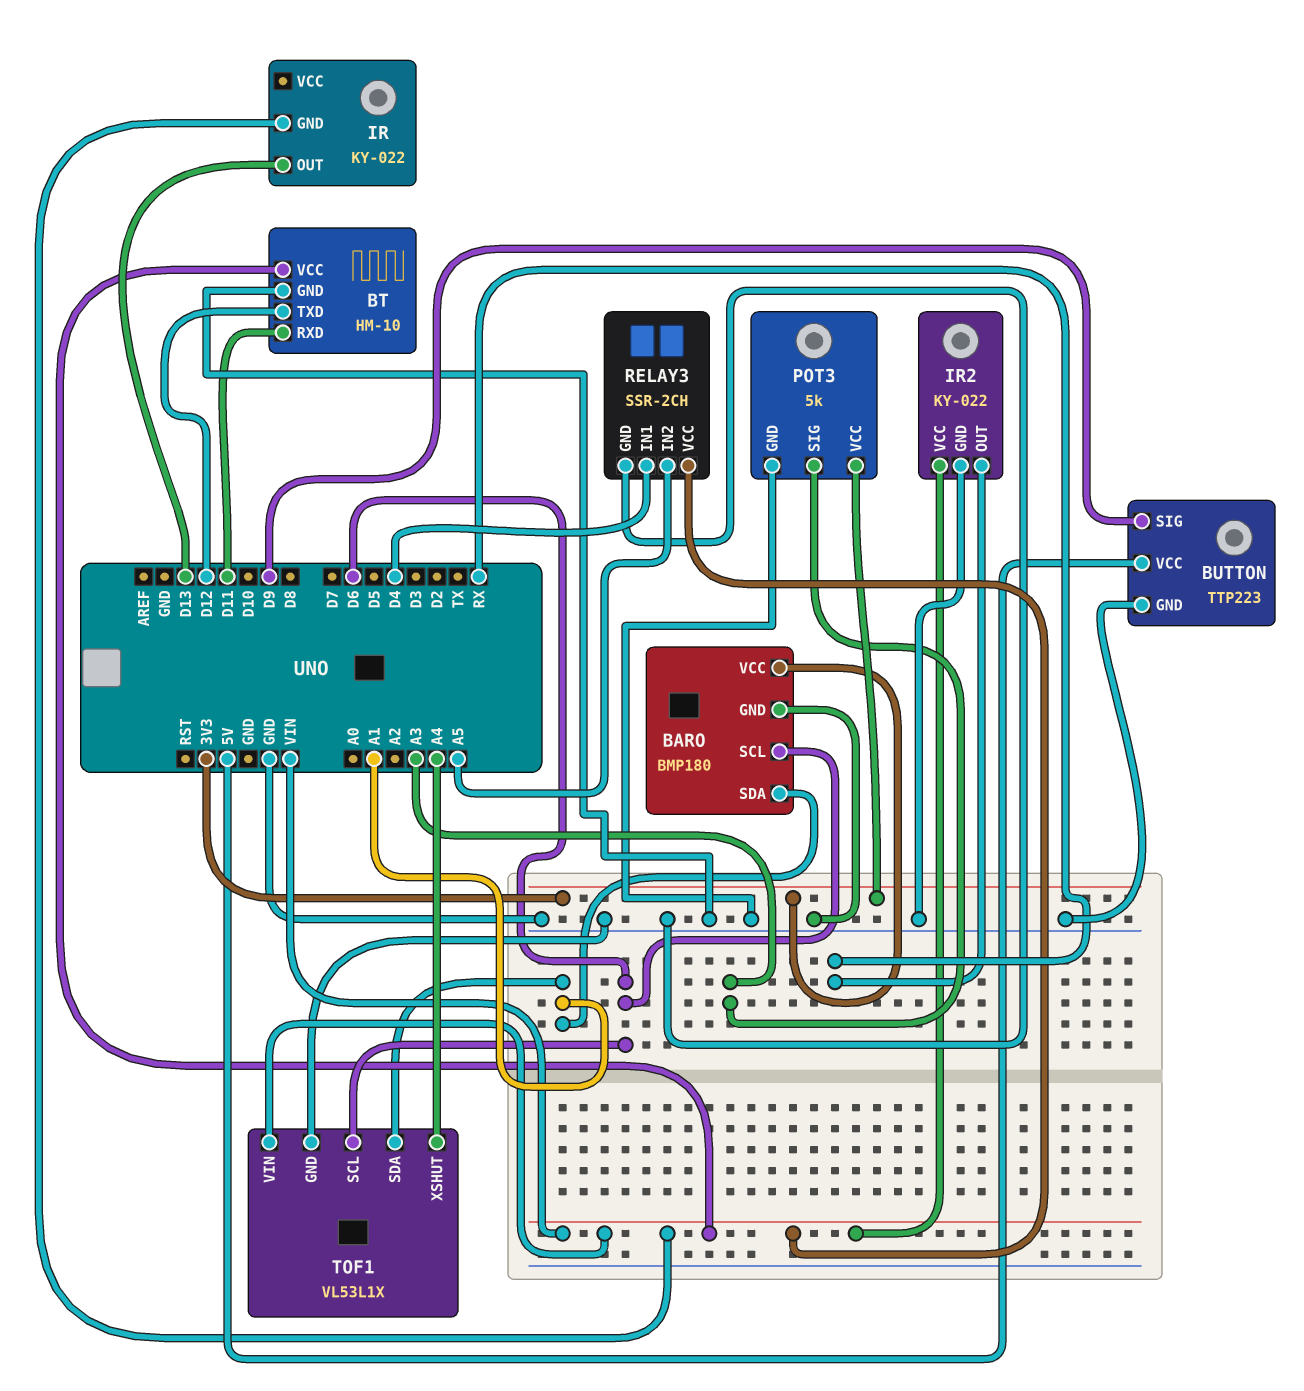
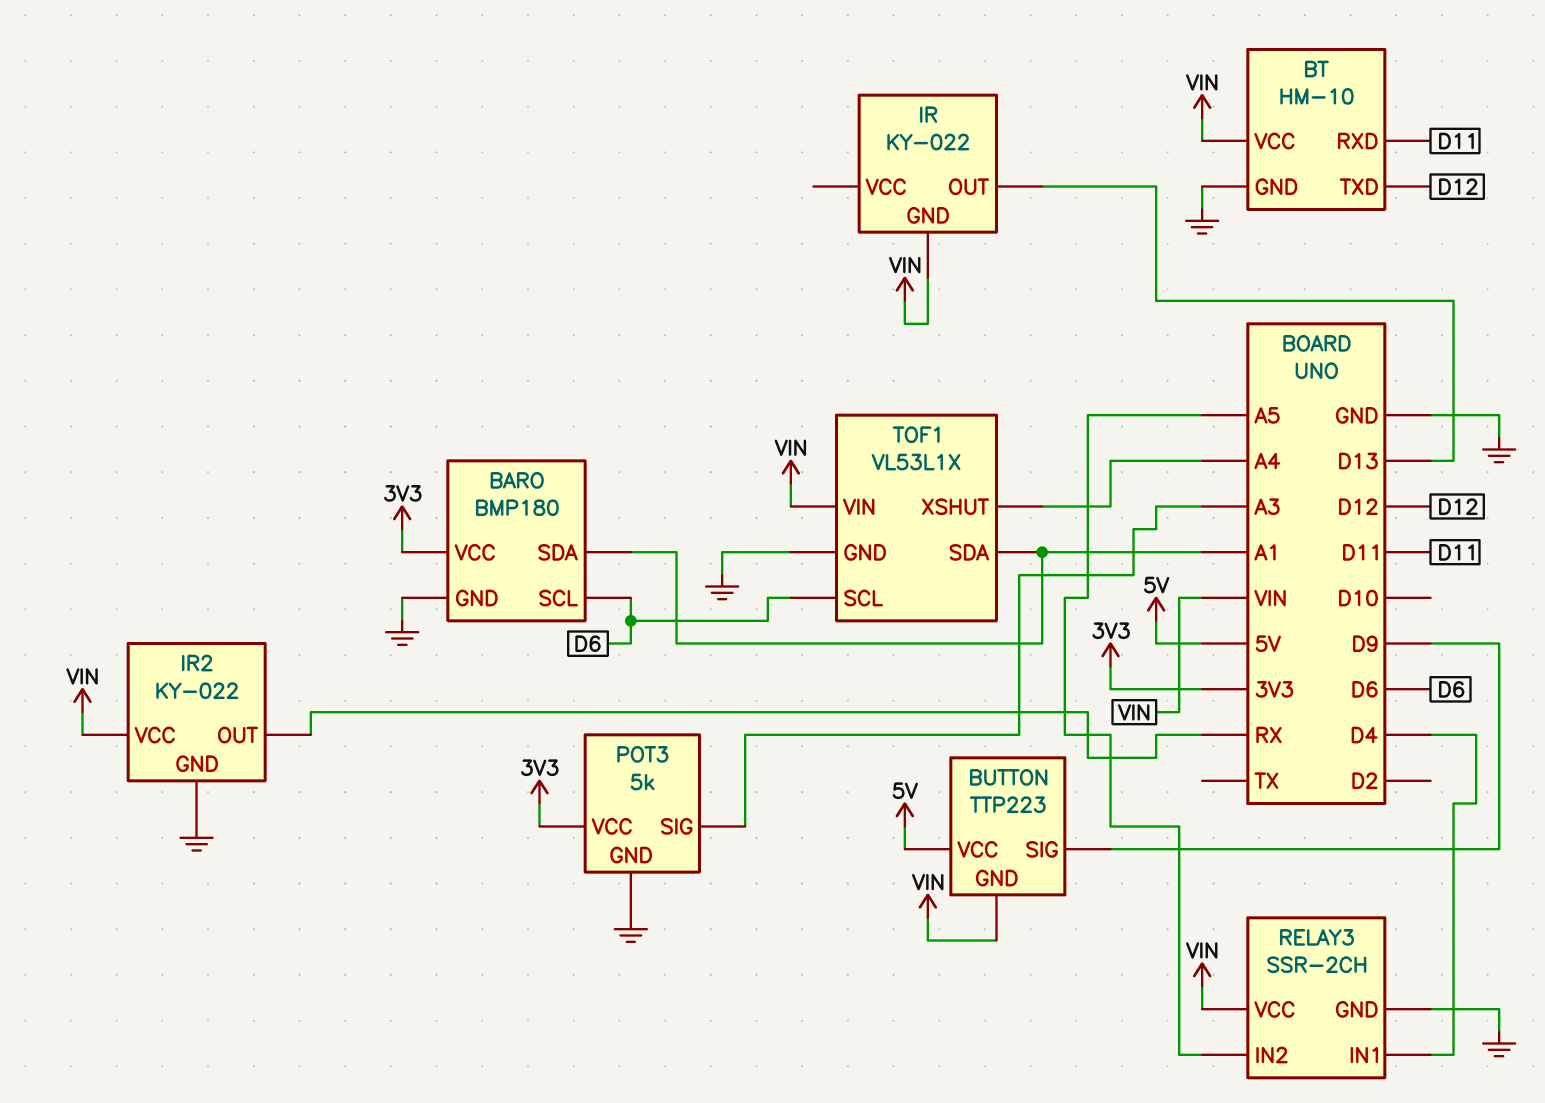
BUTTON pin GND: GND -> VIN

